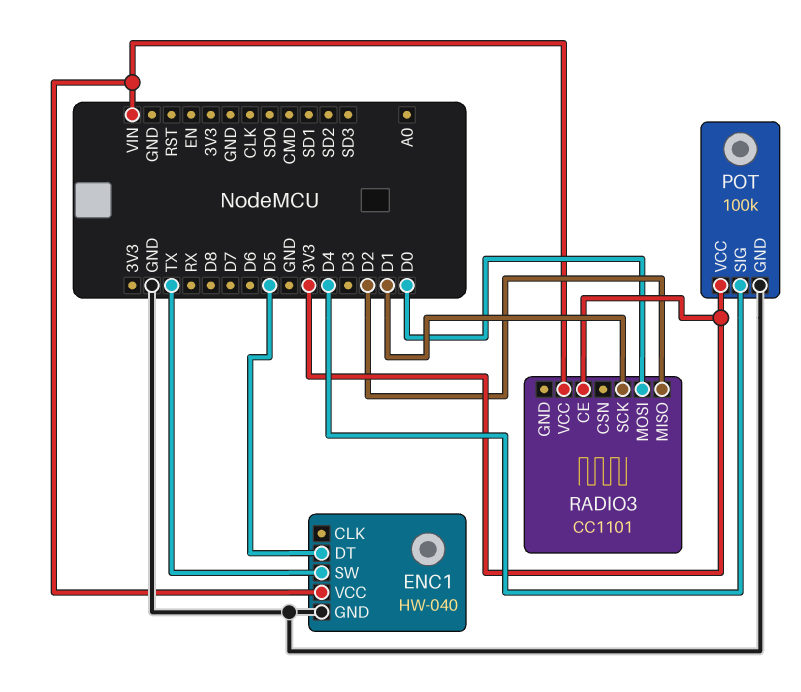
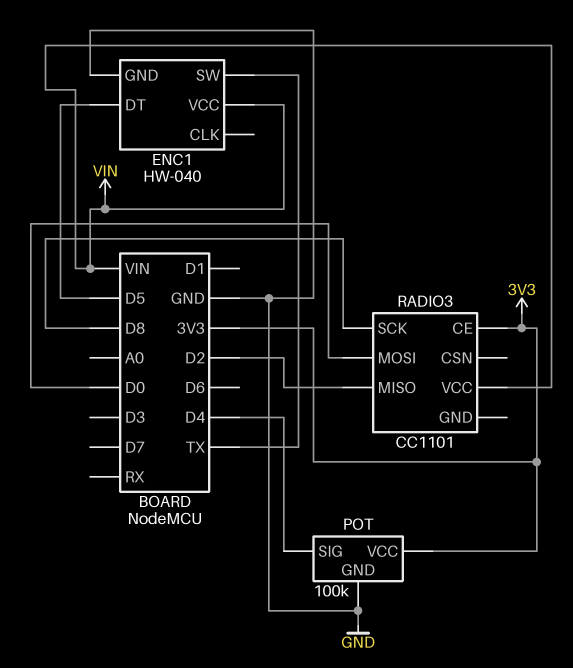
RADIO3 pin SCK: D1 -> D8

